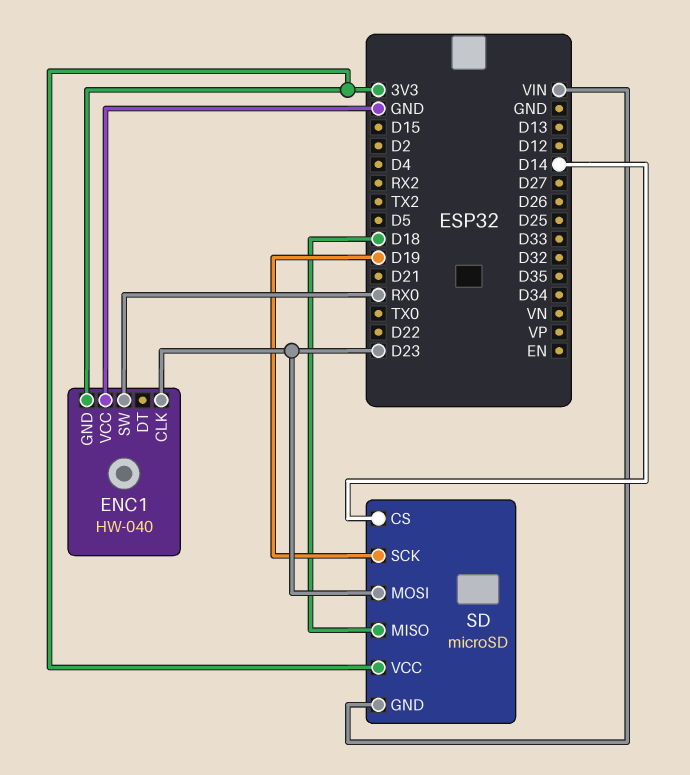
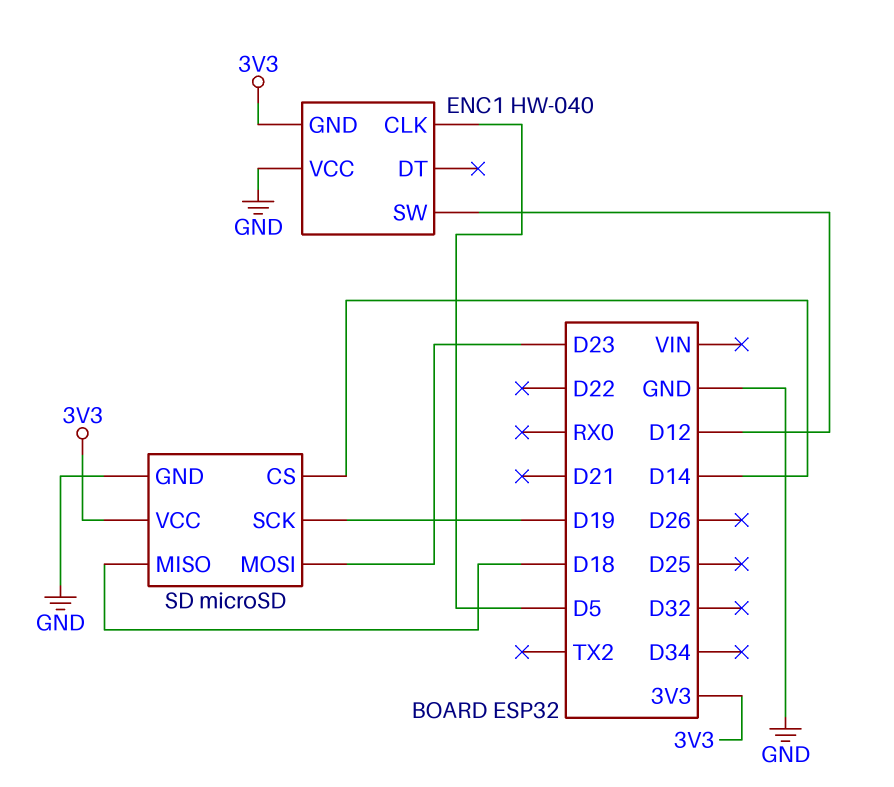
ENC1 pin CLK: D23 -> D5
ENC1 pin SW: RX0 -> D12
SD pin GND: VIN -> GND

